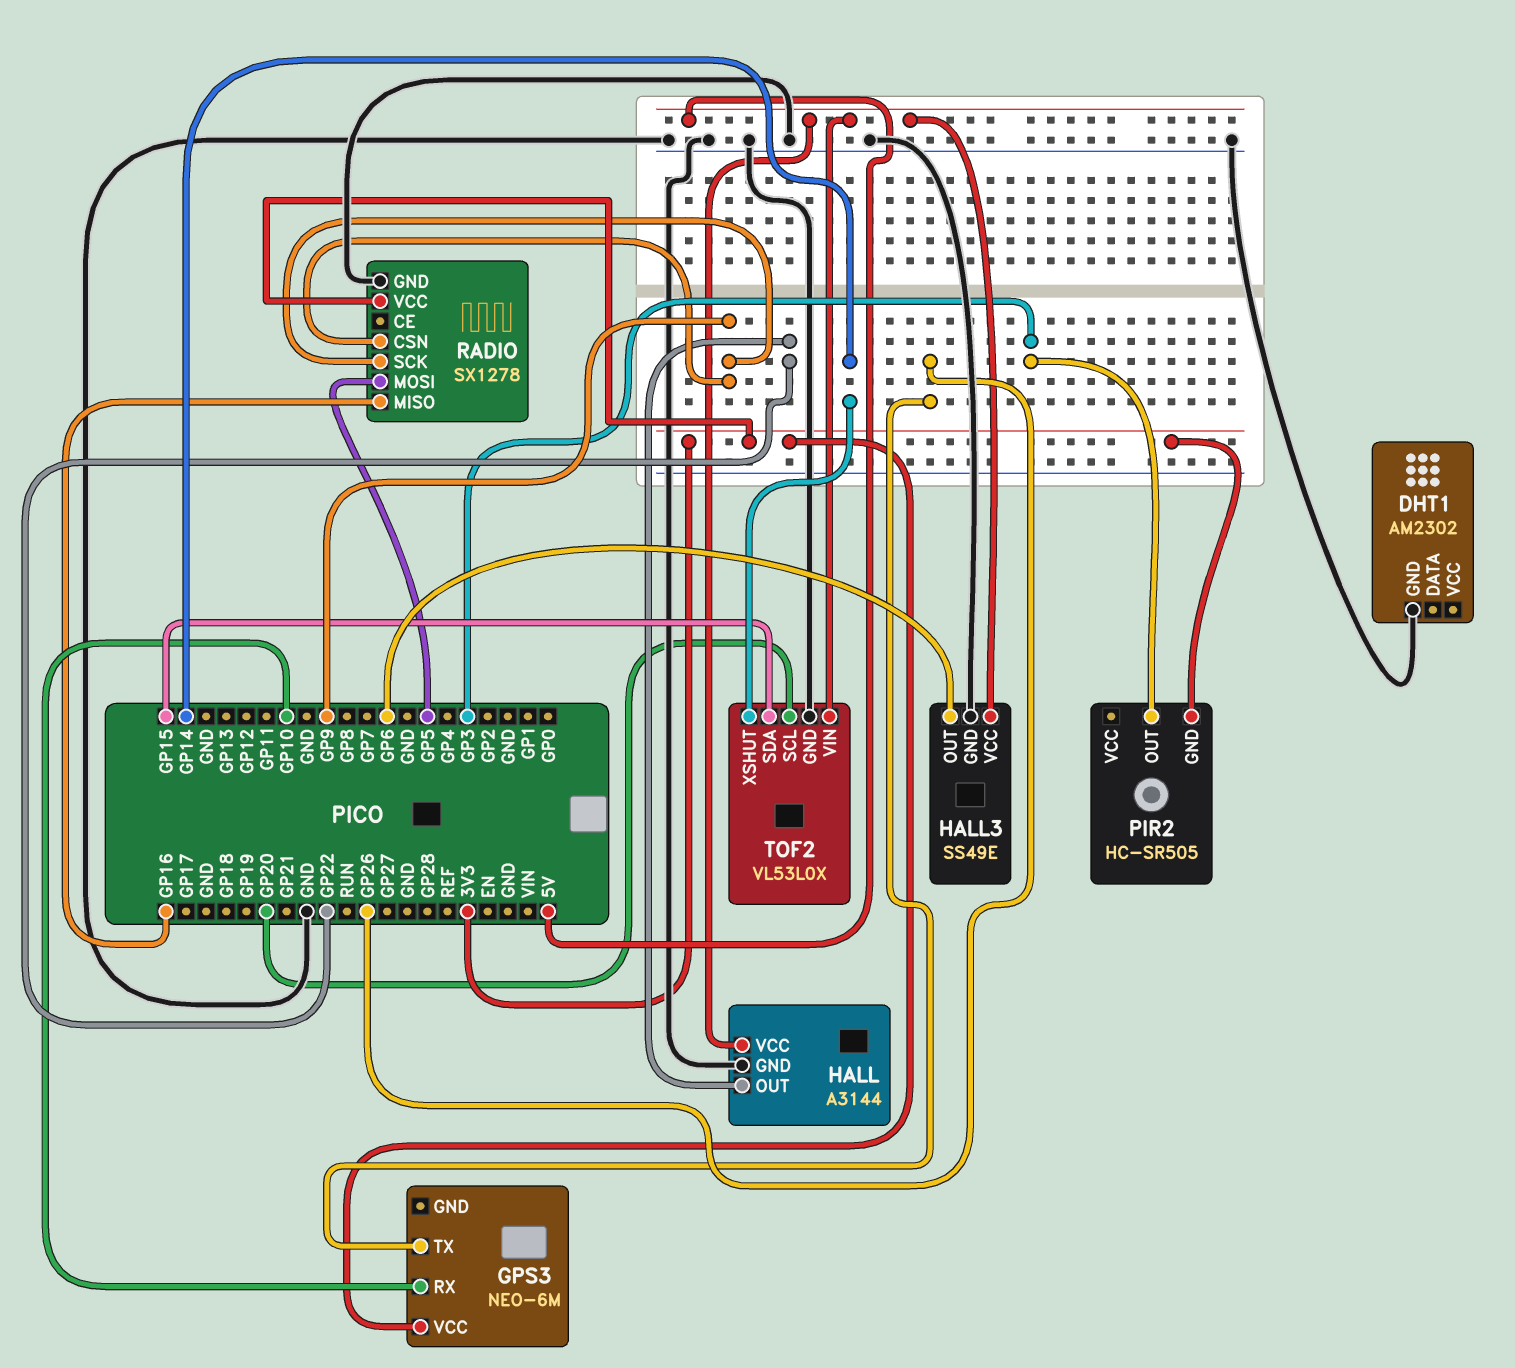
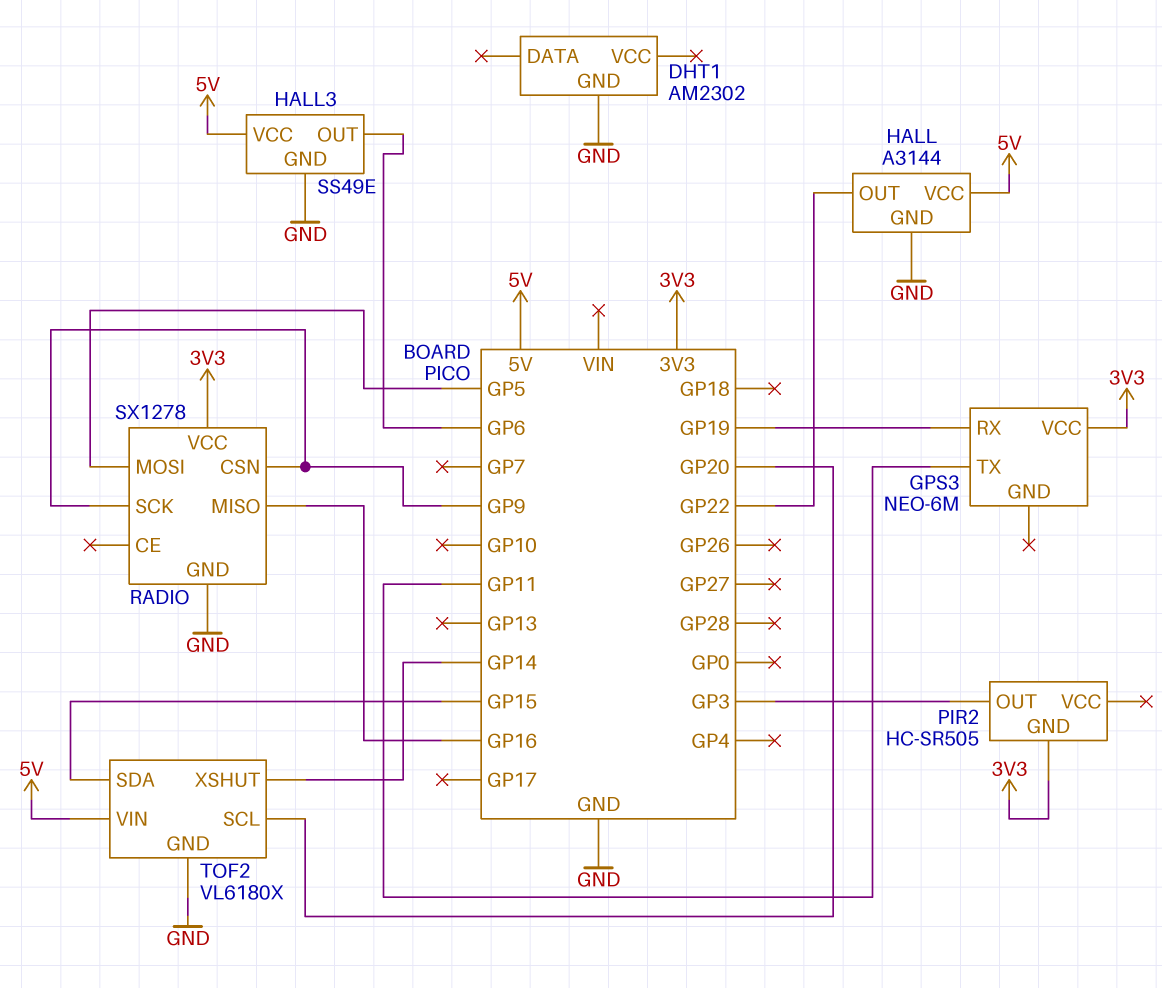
GPS3 pin RX: GP10 -> GP19
GPS3 pin TX: GP26 -> GP11
TOF2: VL53L0X -> VL6180X

